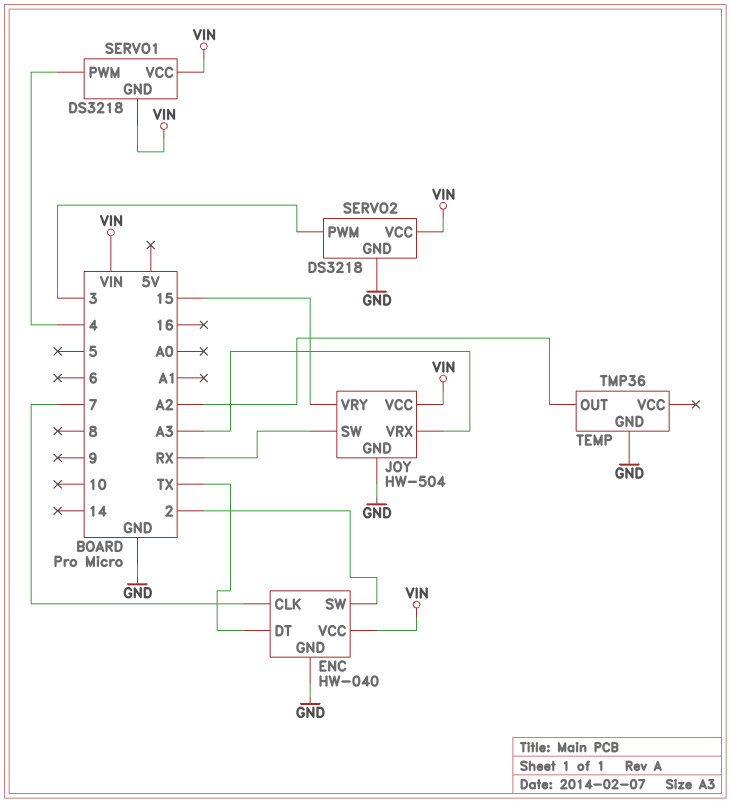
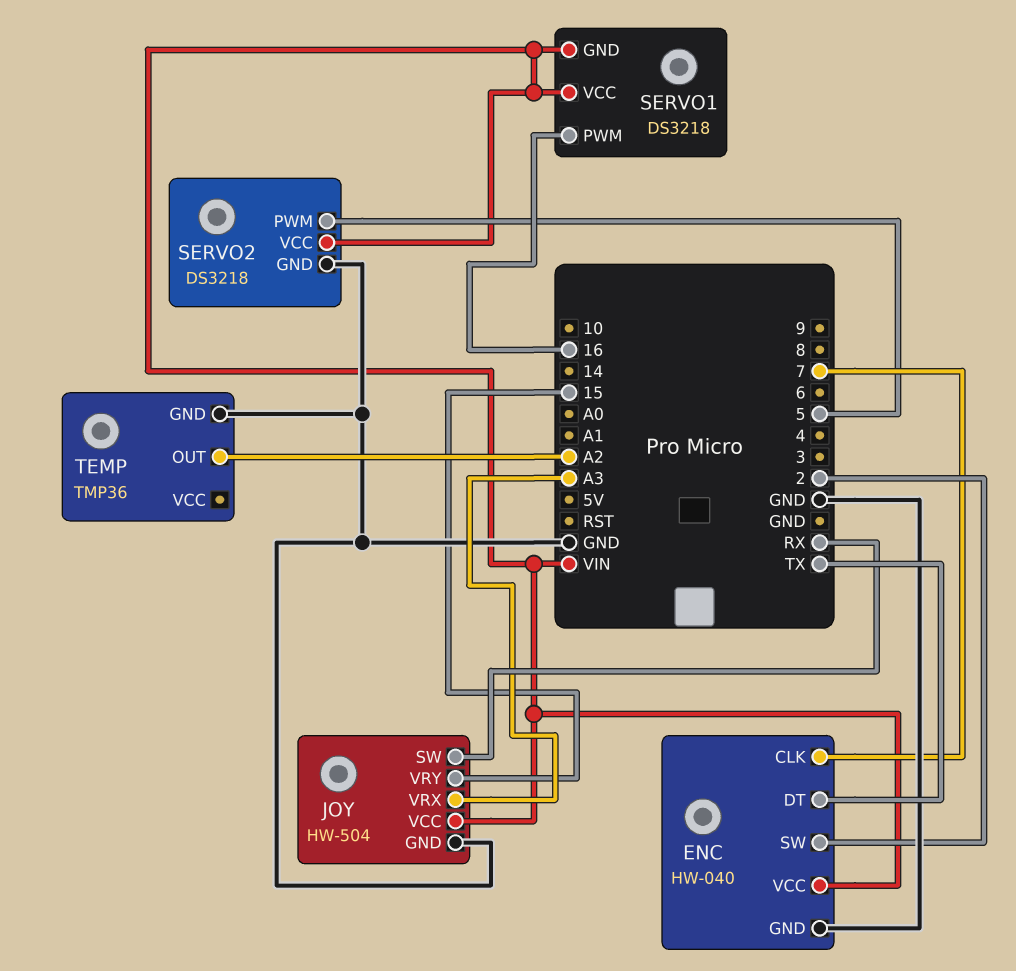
SERVO1 pin PWM: 4 -> 16
SERVO2 pin PWM: 3 -> 5

